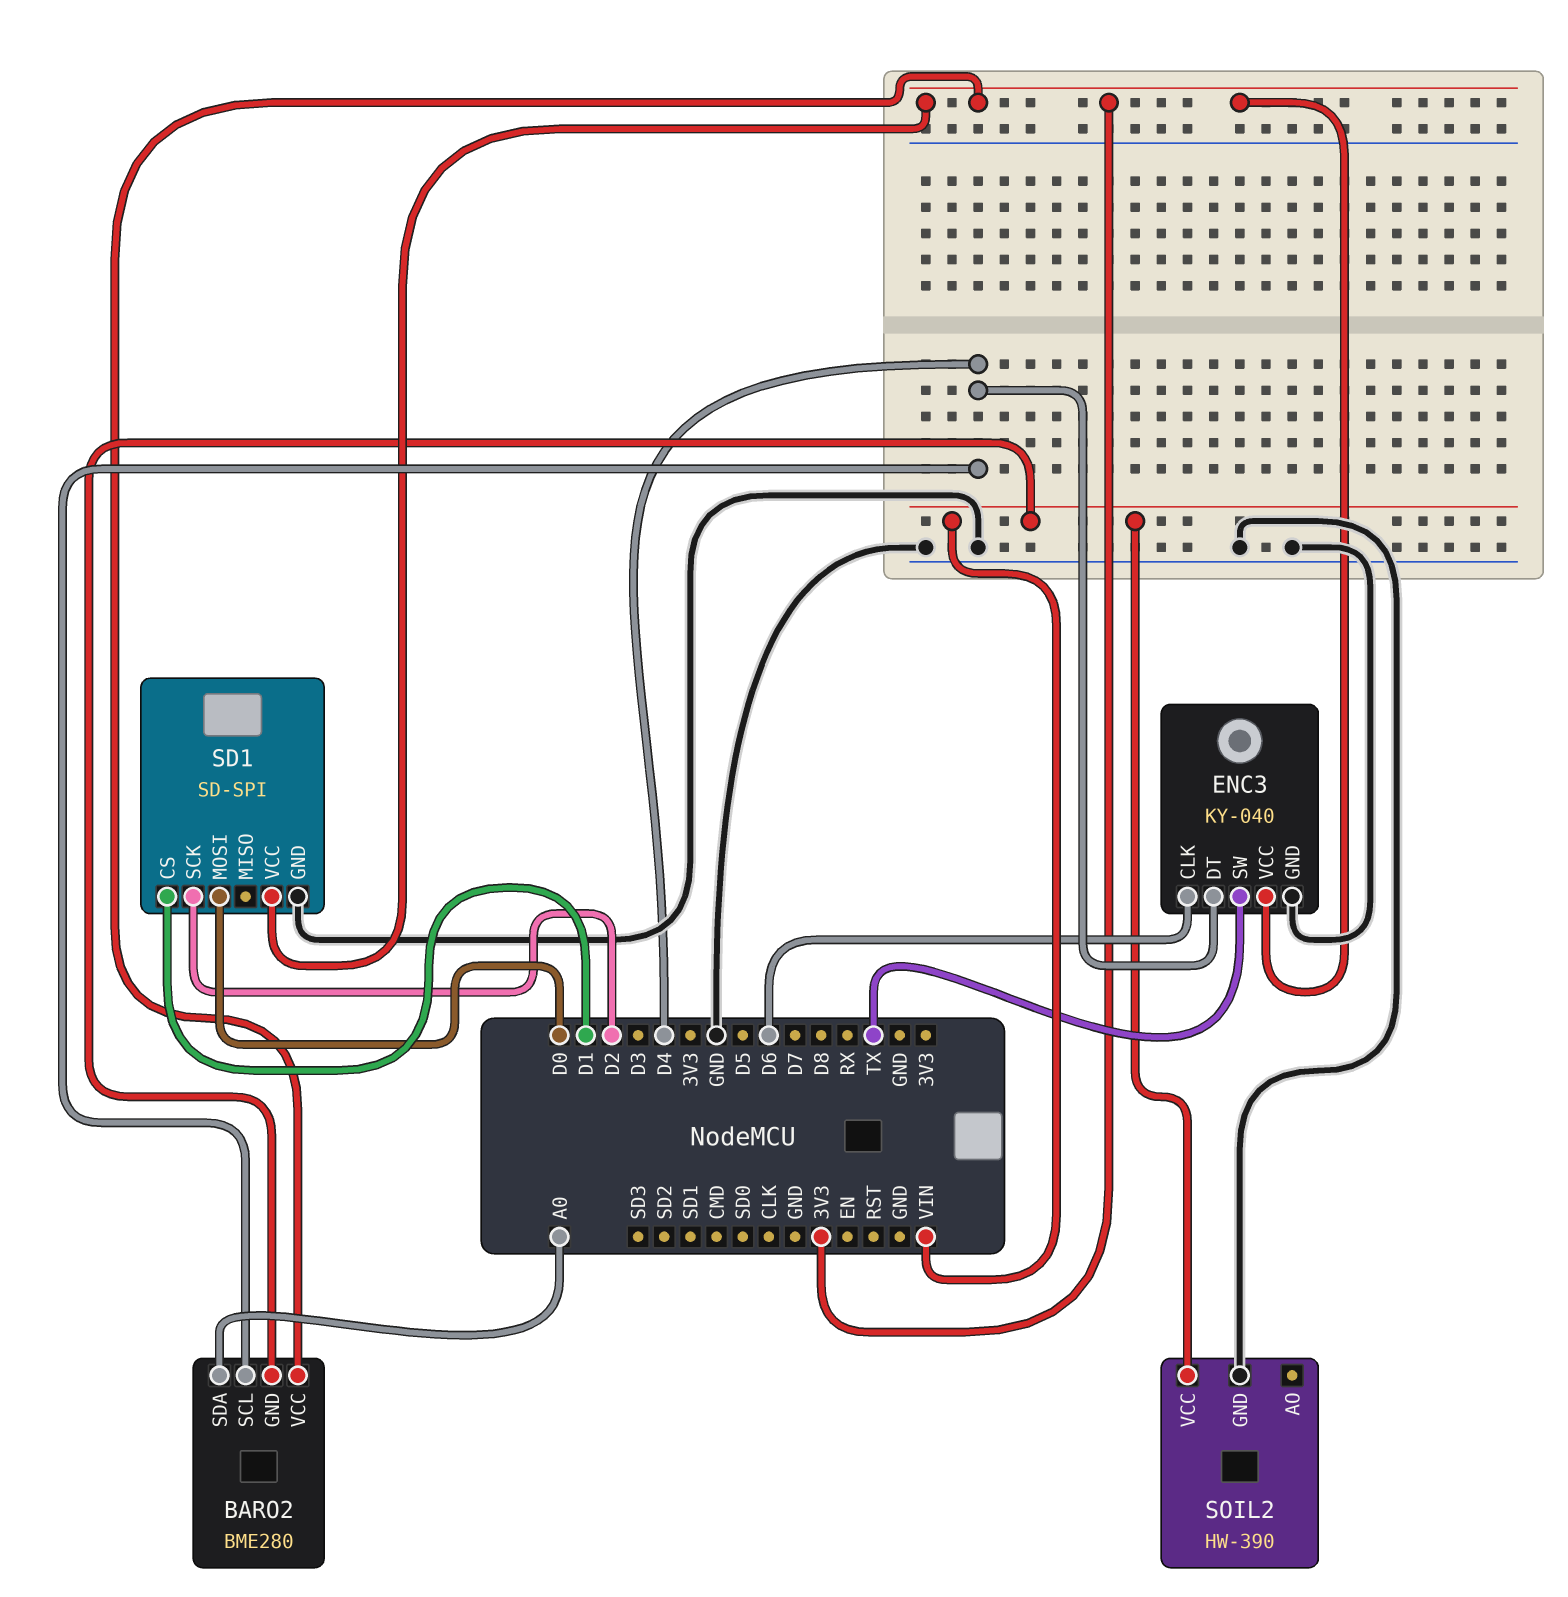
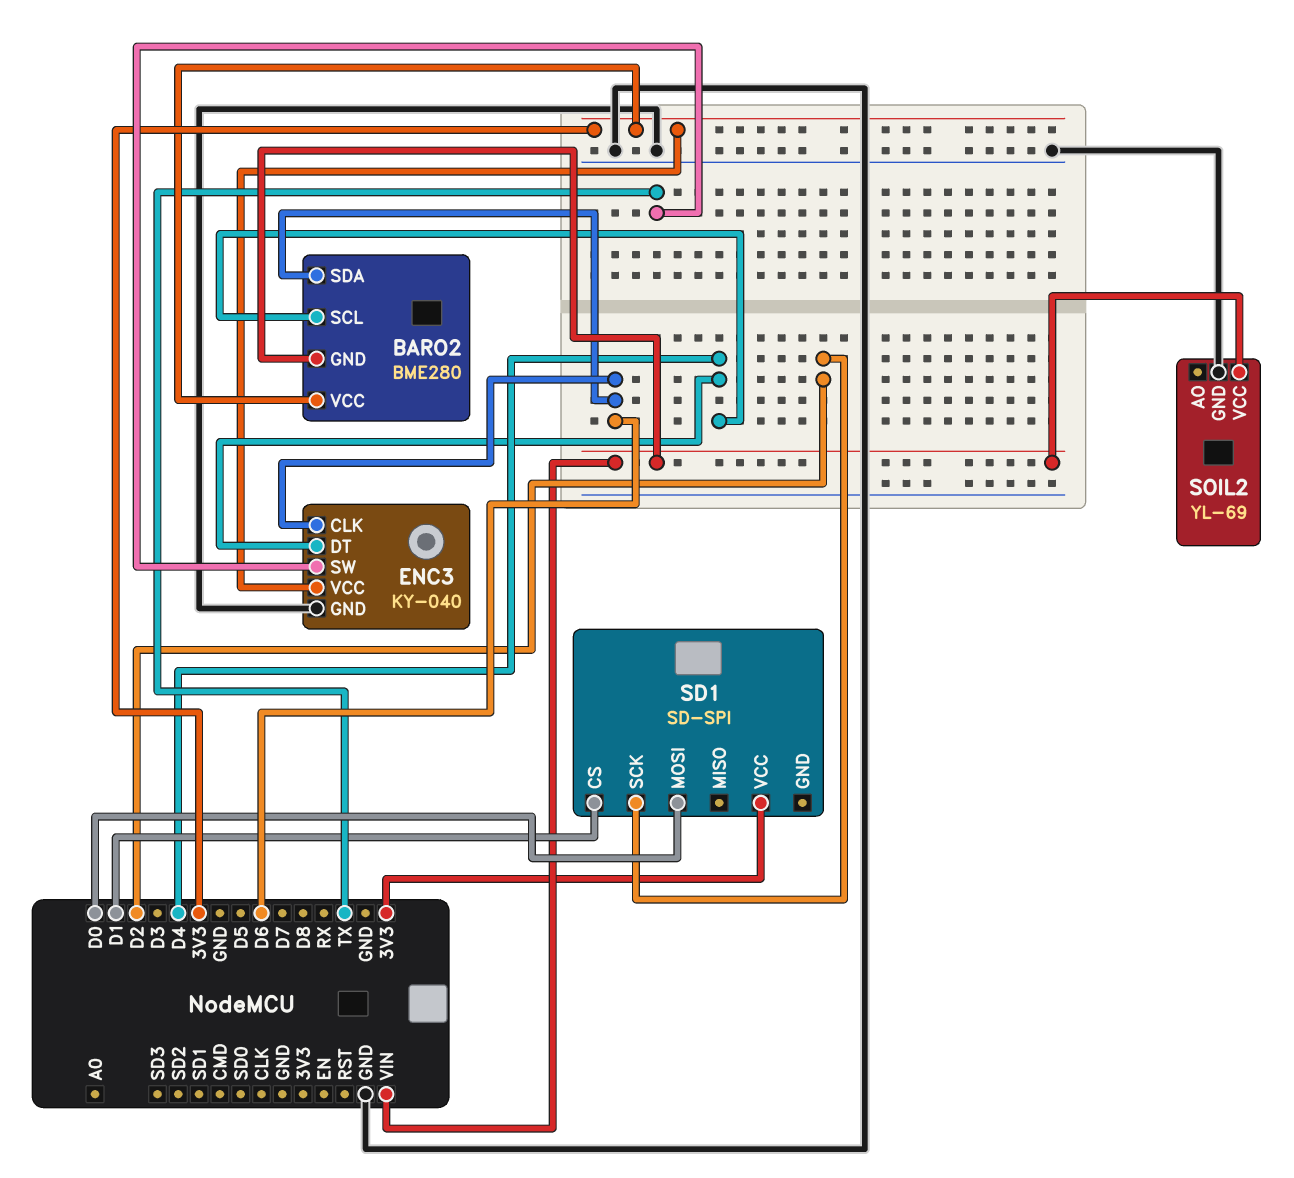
BARO2 pin SDA: A0 -> D6
SD1 pin GND: GND -> none
SOIL2: HW-390 -> YL-69

